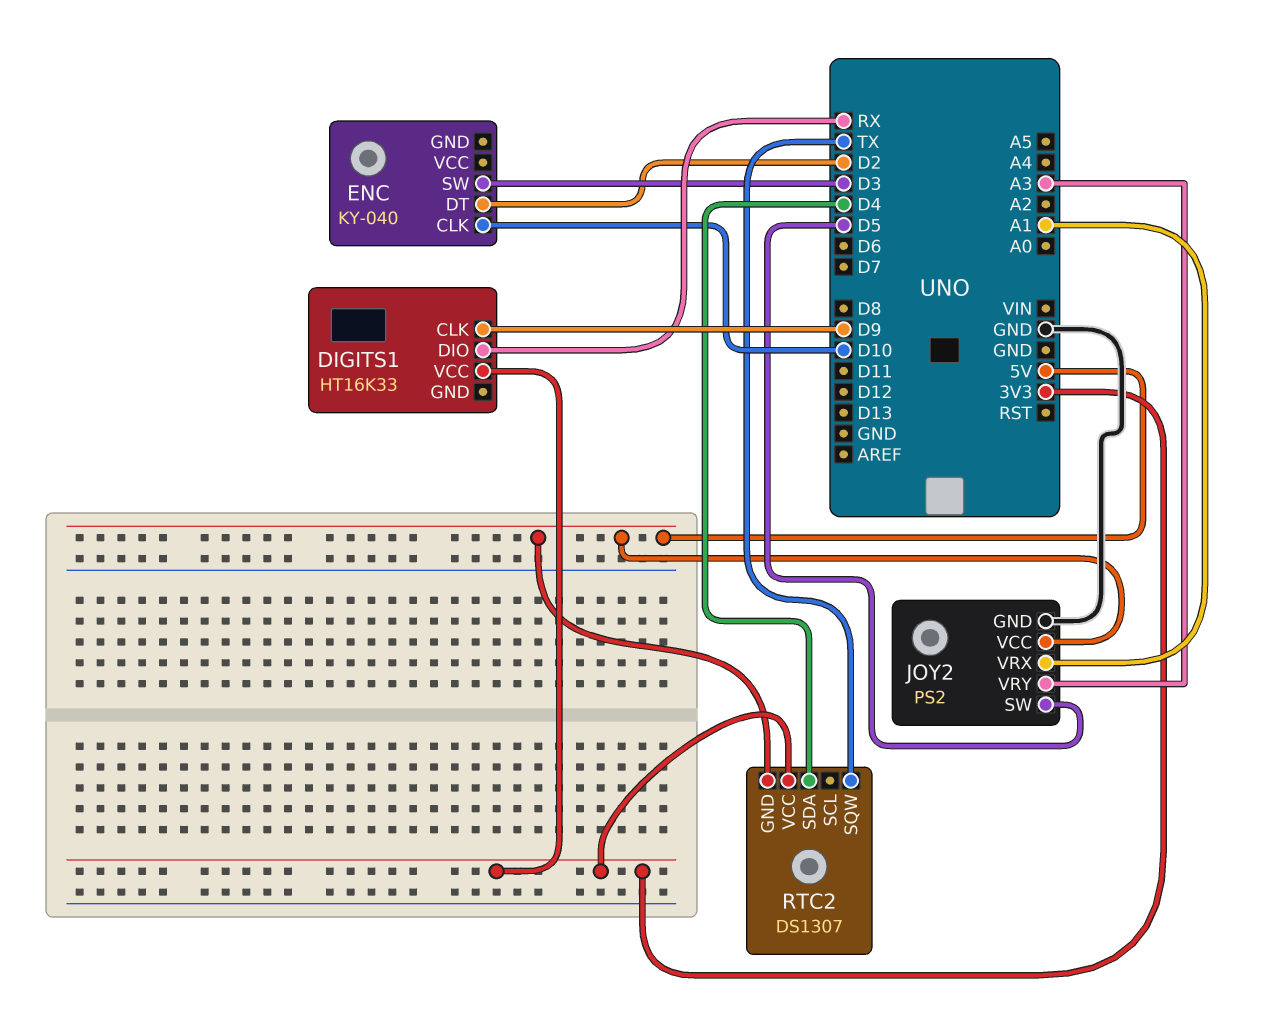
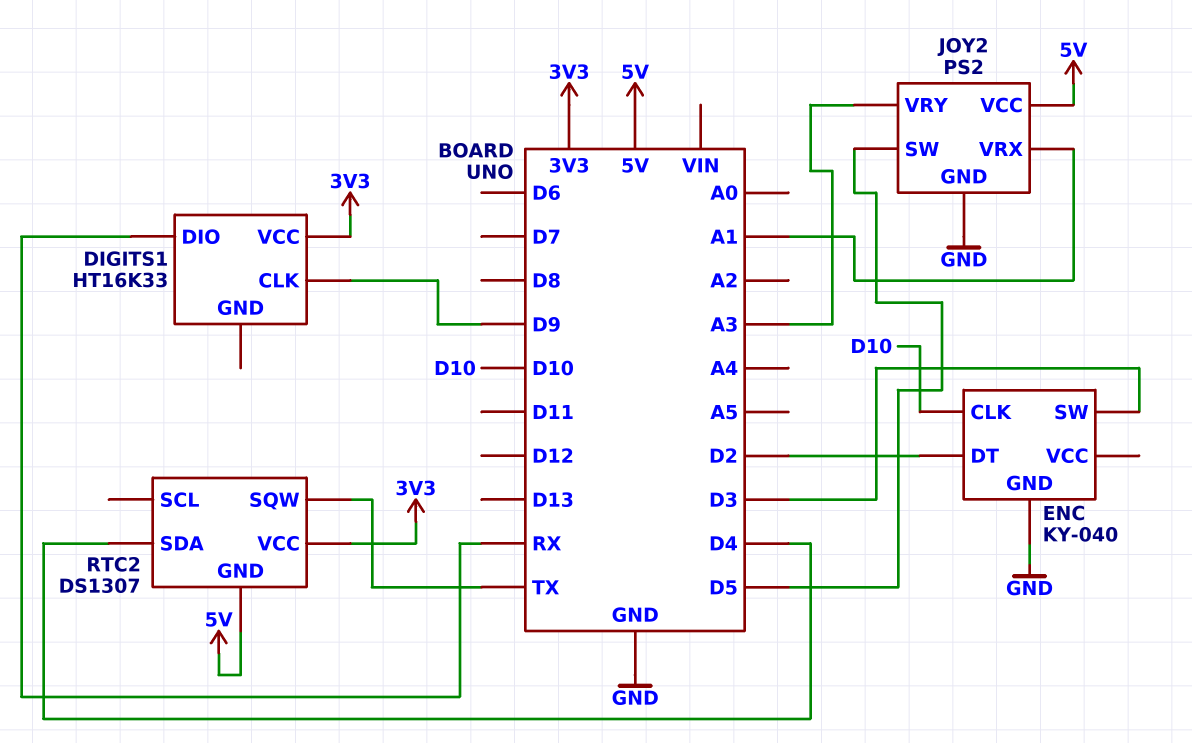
ENC pin GND: none -> GND

